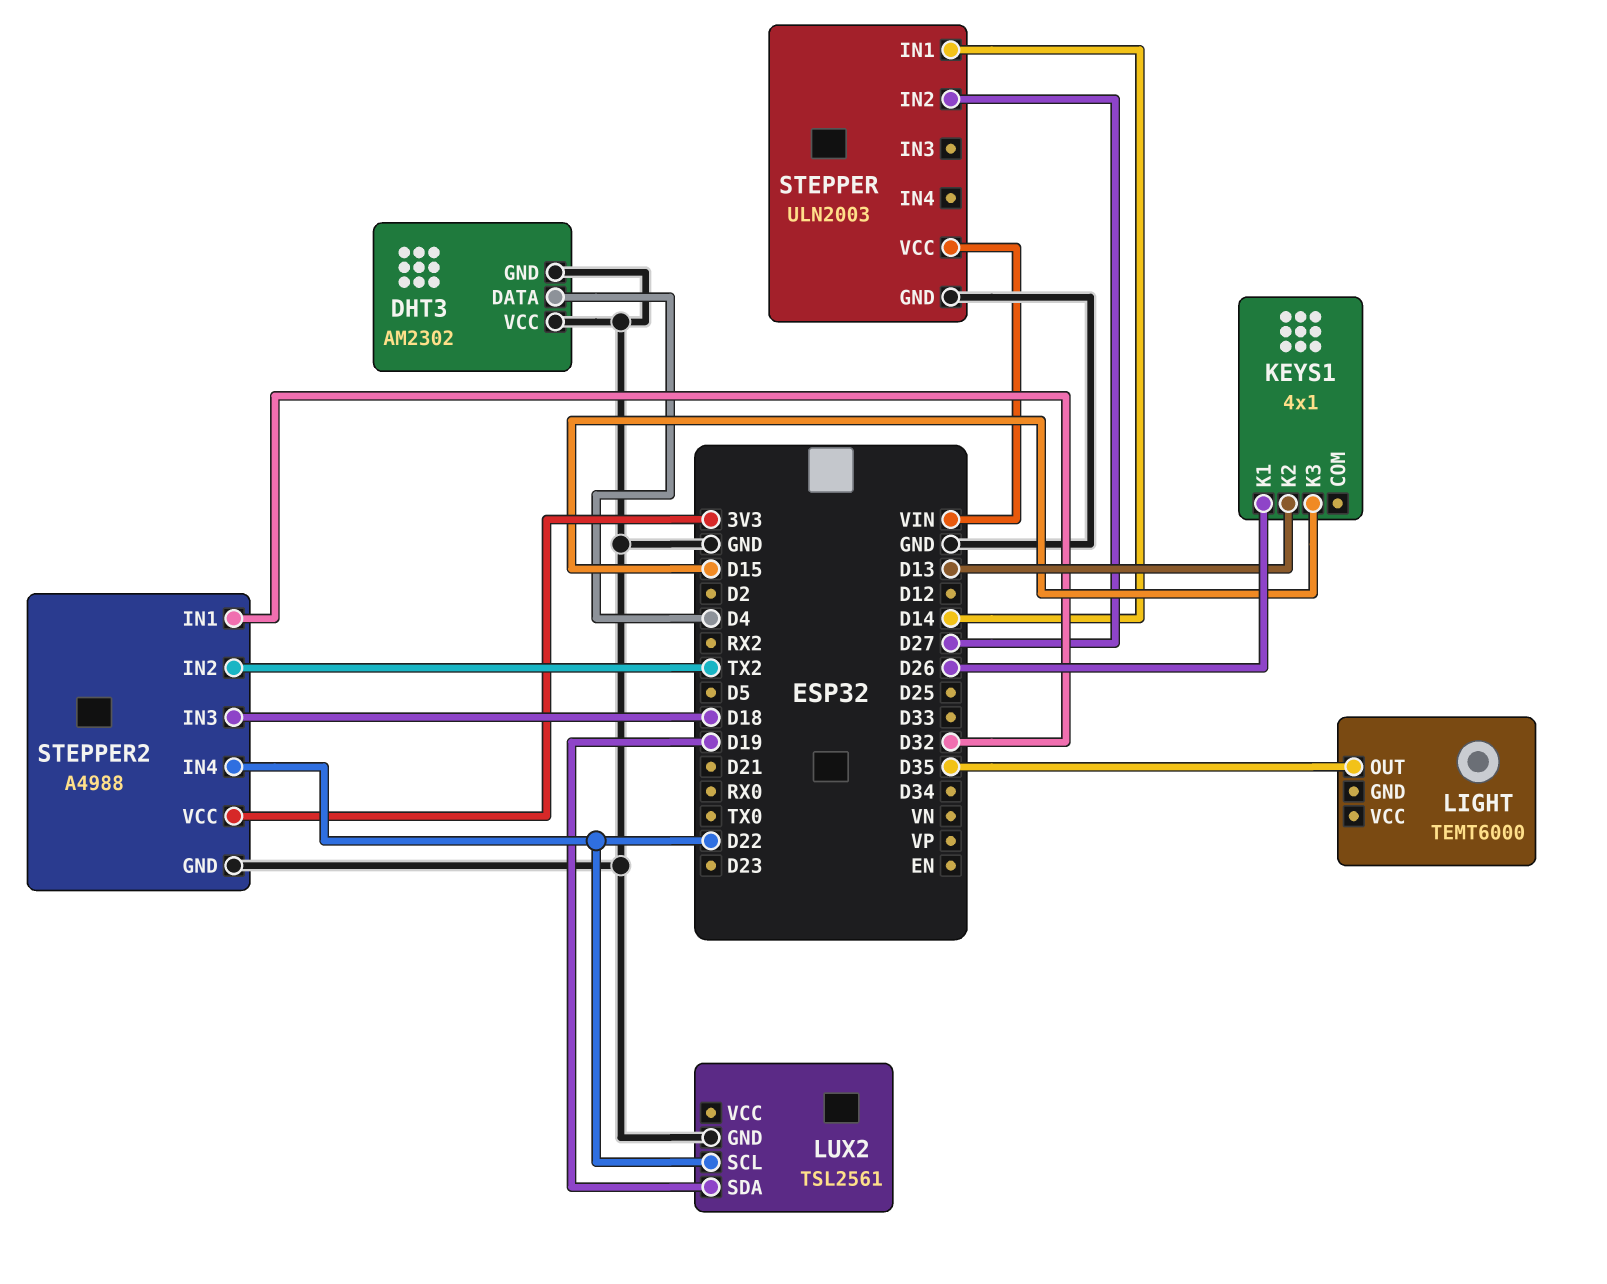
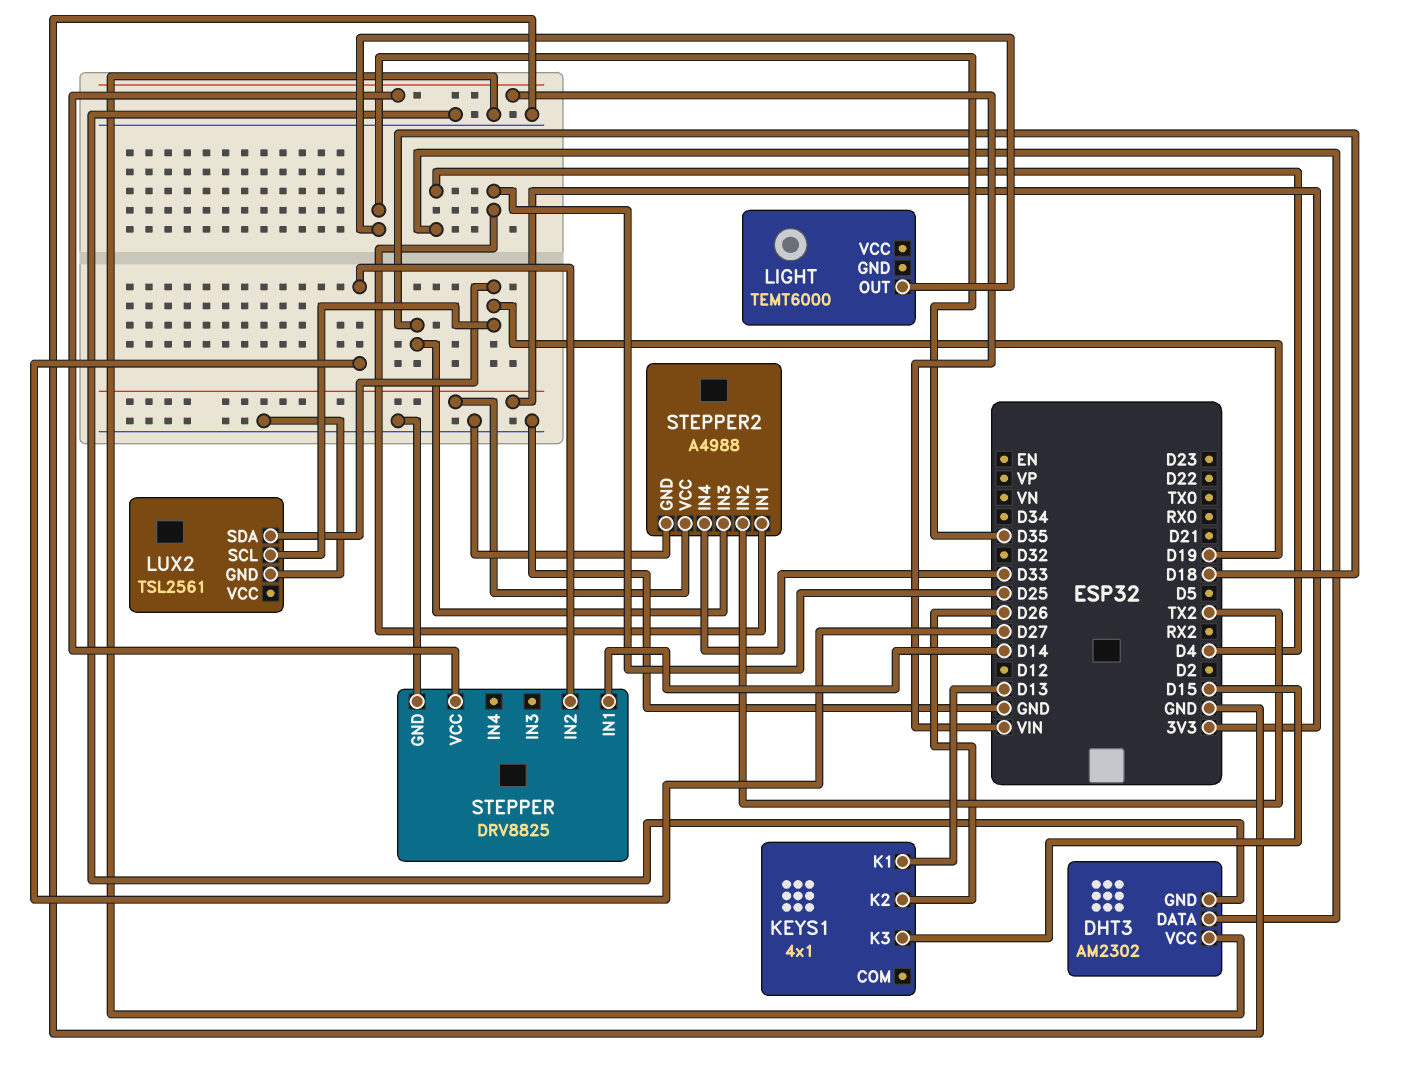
KEYS1 pin K1: D26 -> D13
KEYS1 pin K2: D13 -> D26
LUX2 pin SCL: D22 -> D19
STEPPER: ULN2003 -> DRV8825
STEPPER2 pin IN1: D32 -> D25
STEPPER2 pin IN4: D22 -> D33

